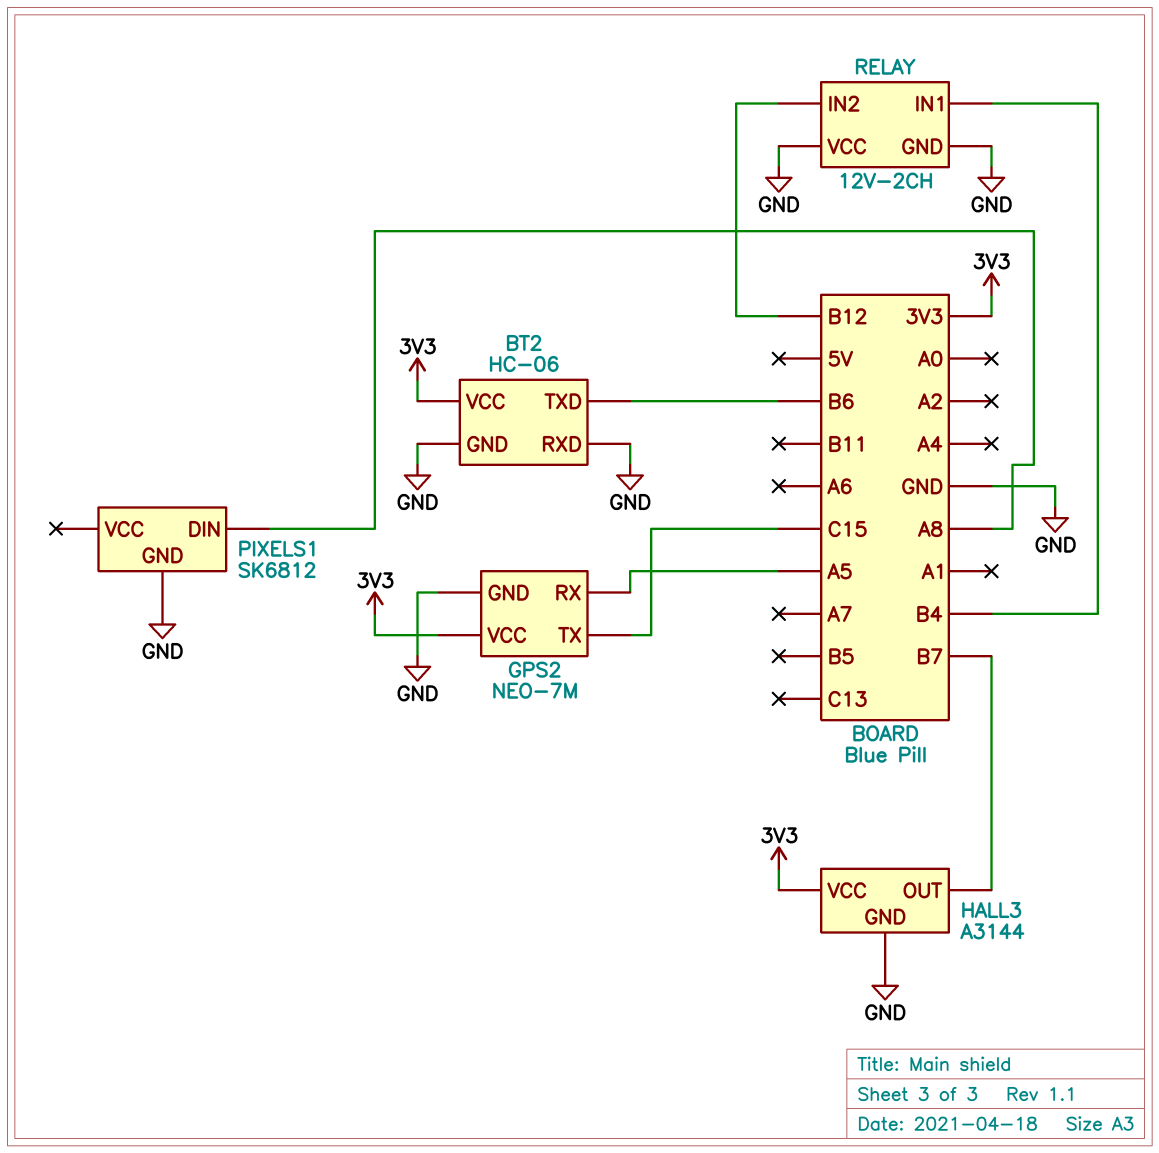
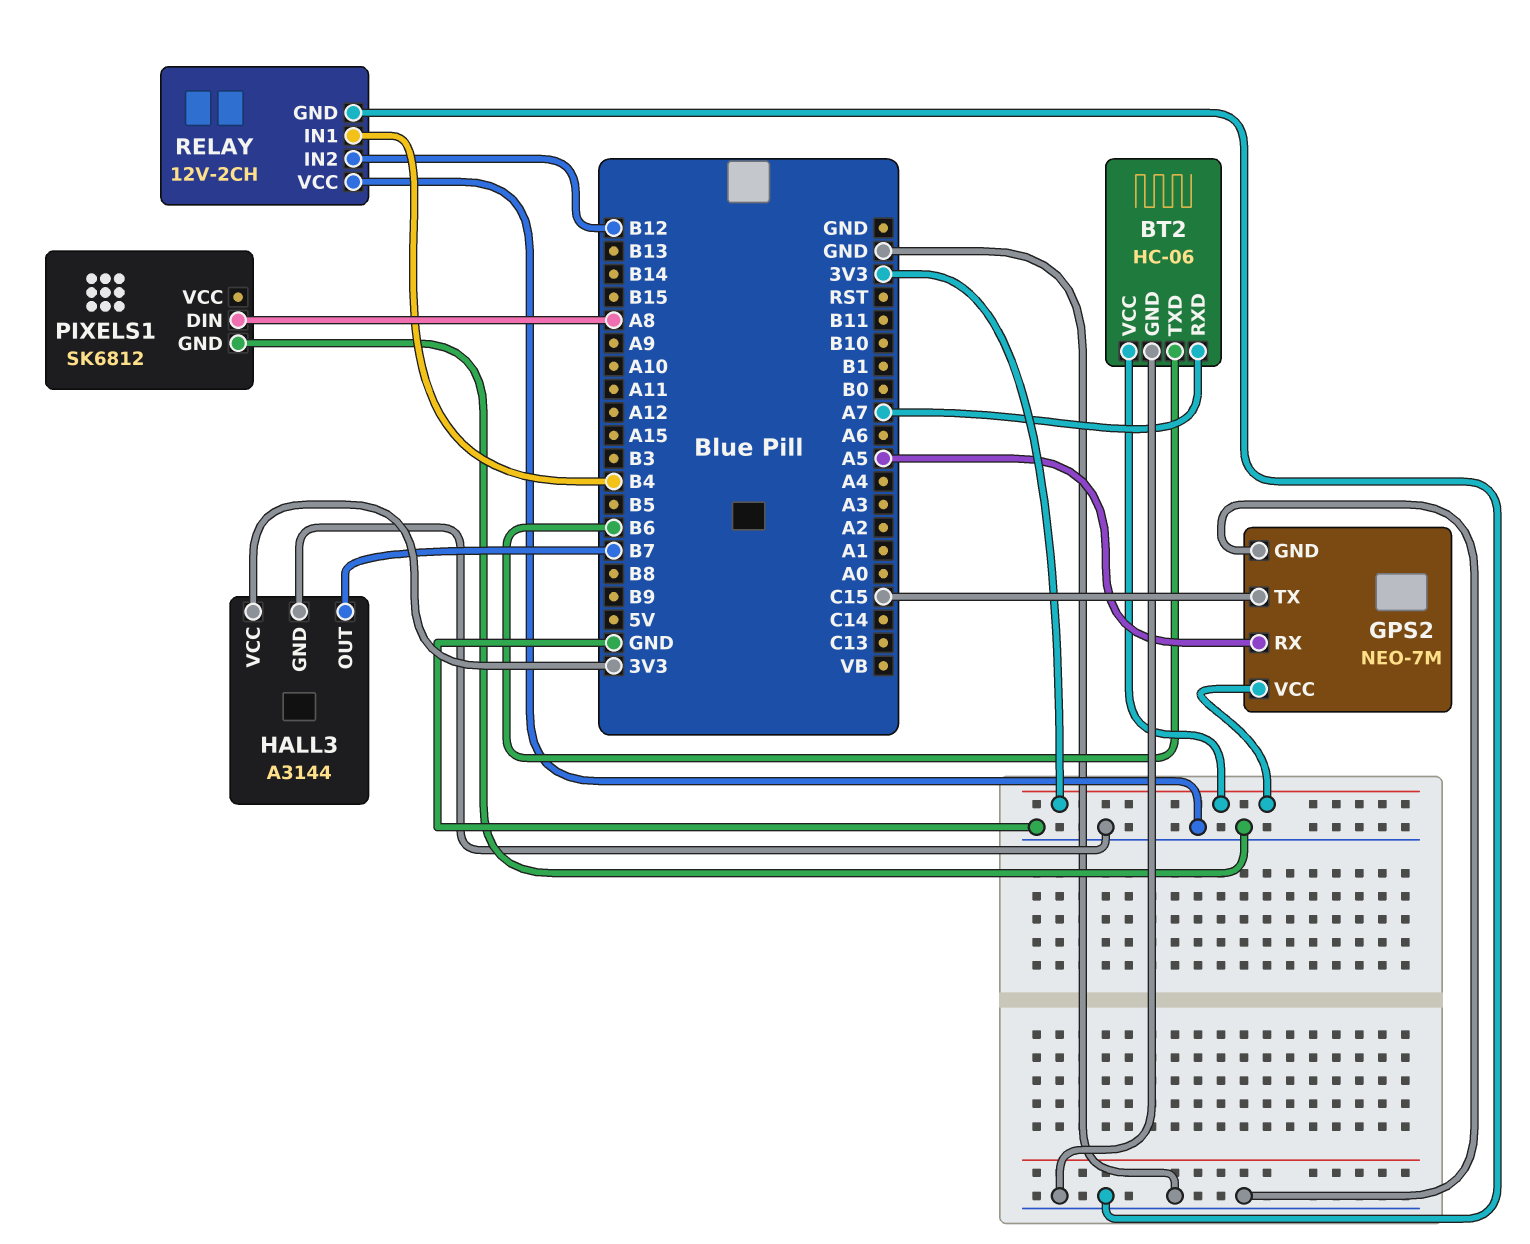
BT2 pin RXD: GND -> A7

